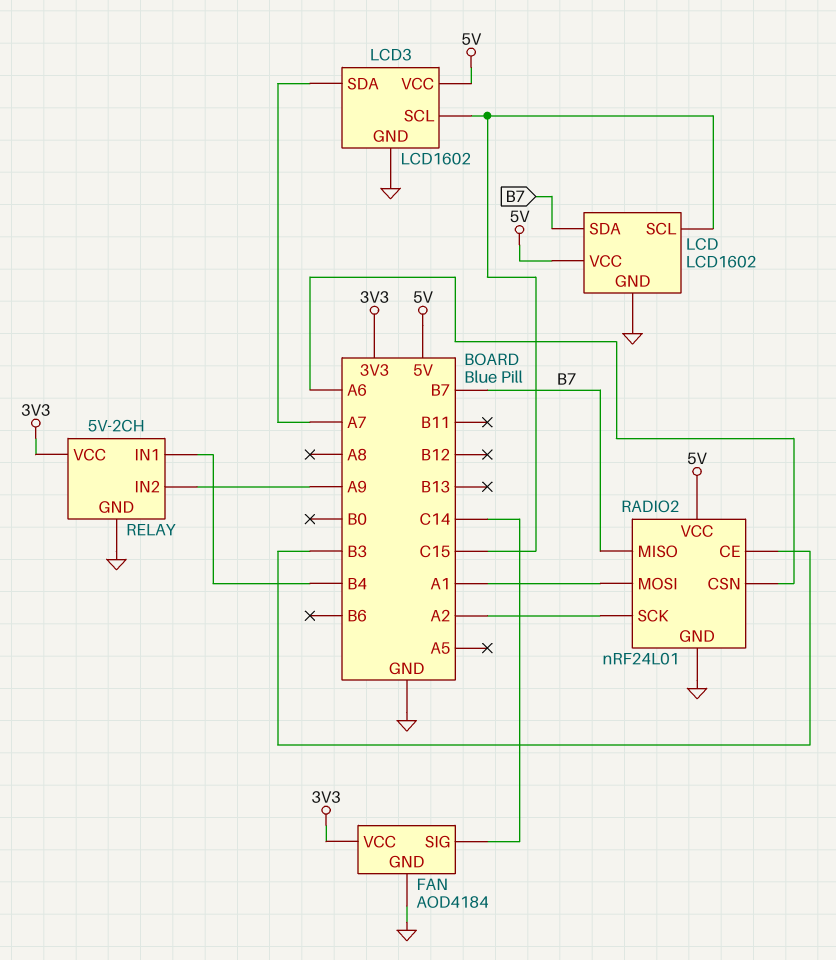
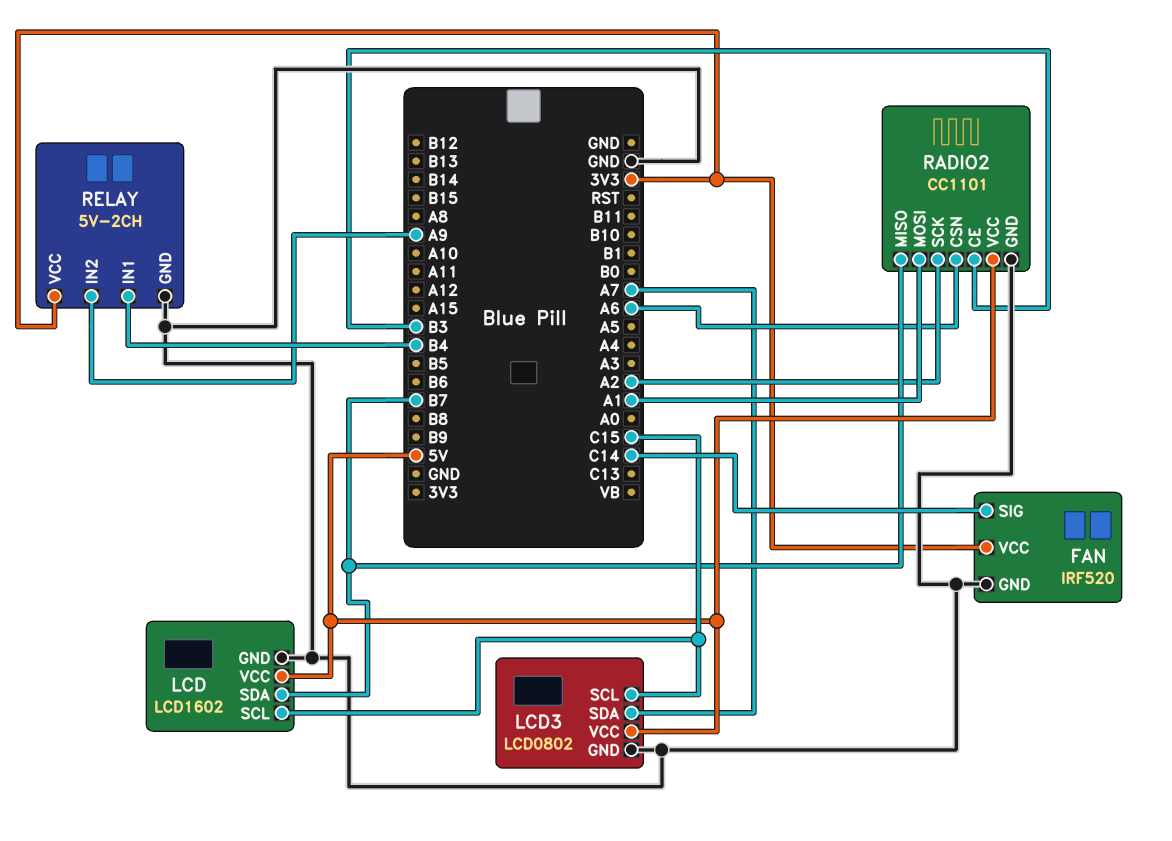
FAN: AOD4184 -> IRF520
LCD3: LCD1602 -> LCD0802
RADIO2: nRF24L01 -> CC1101

